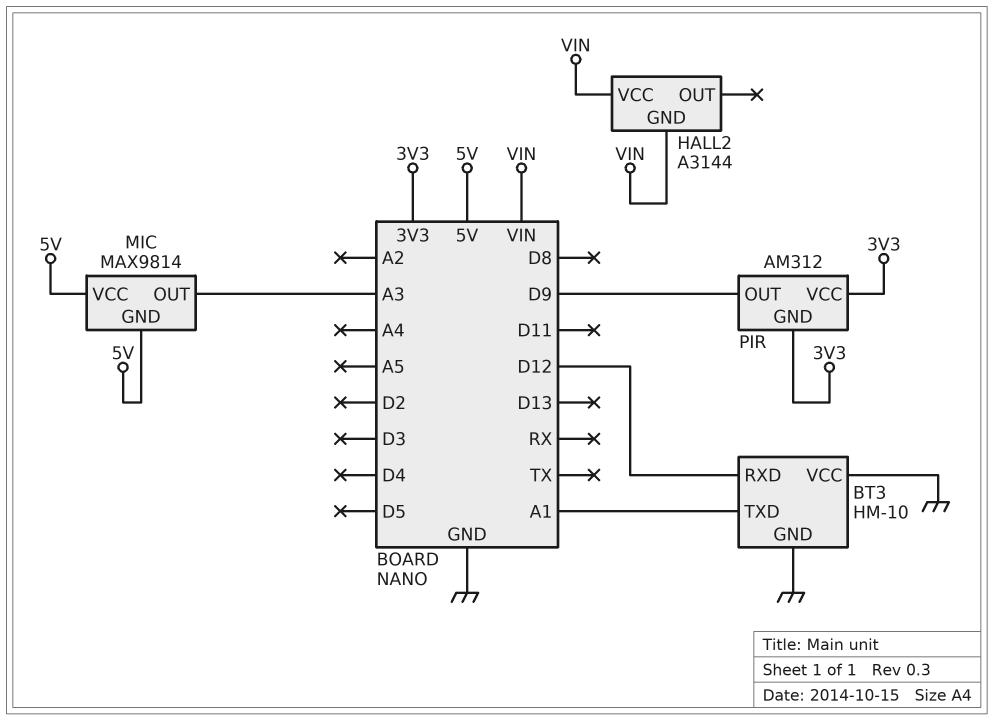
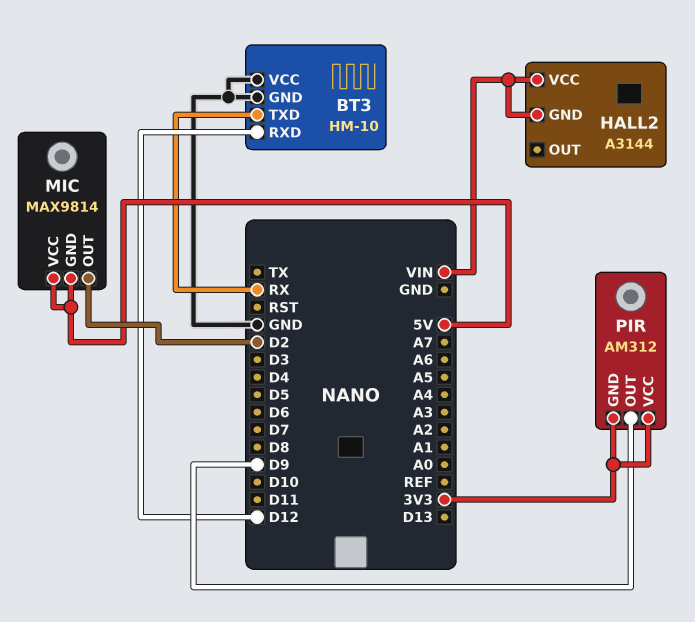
BT3 pin TXD: A1 -> RX
MIC pin OUT: A3 -> D2

